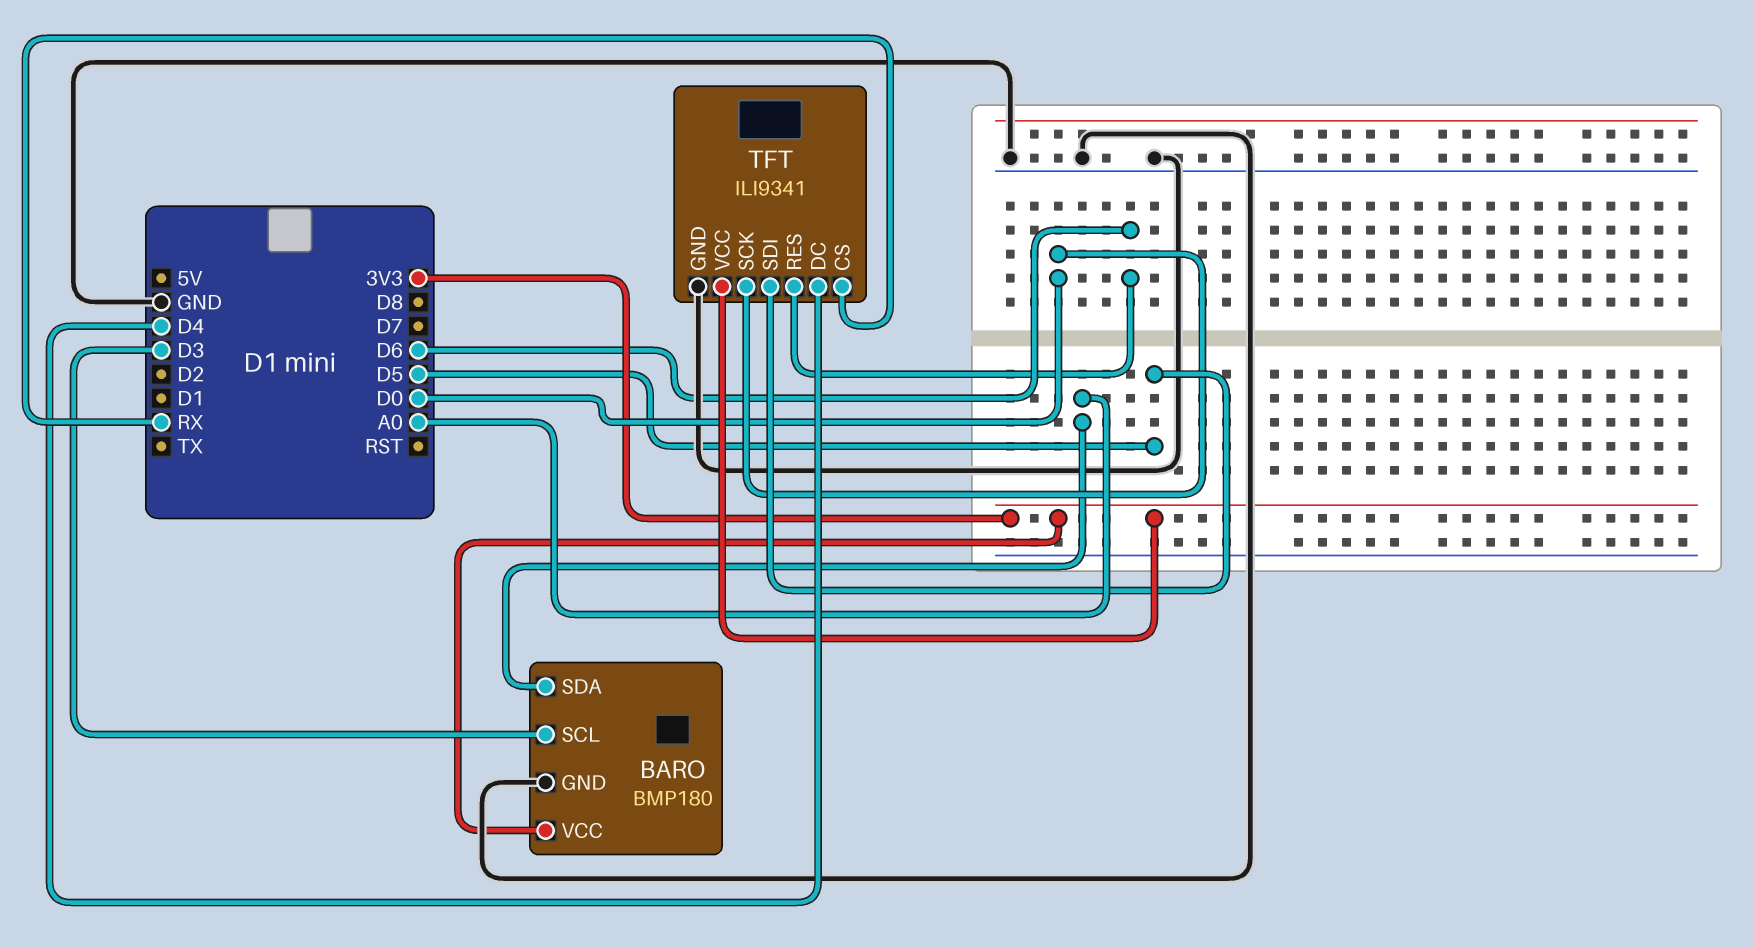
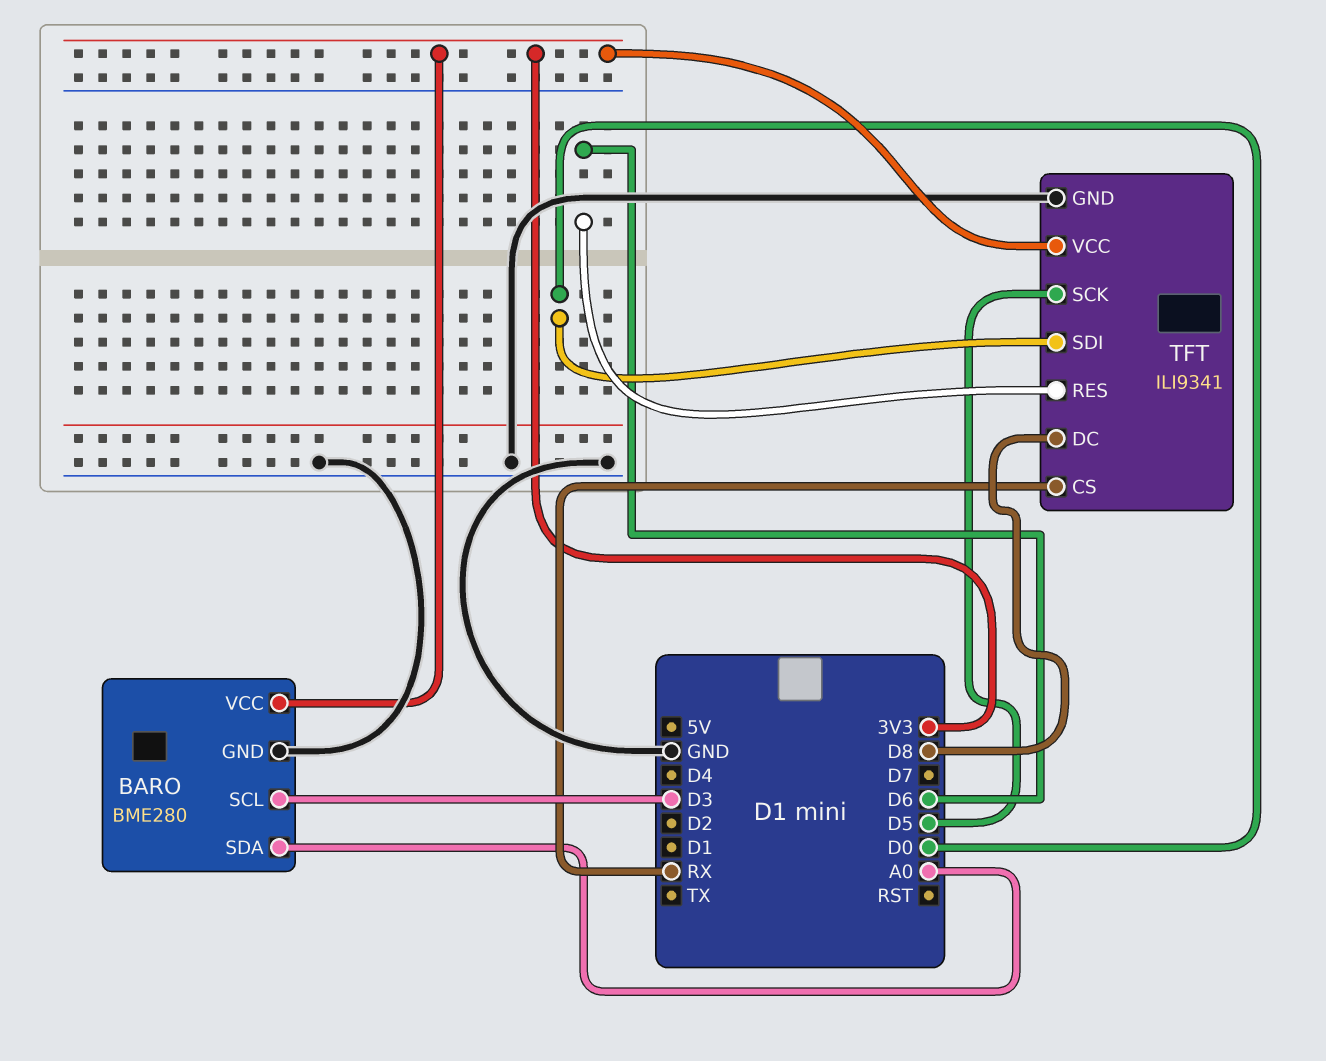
BARO: BMP180 -> BME280
TFT pin DC: D4 -> D8
TFT pin SCK: D0 -> D5
TFT pin SDI: D5 -> D0

